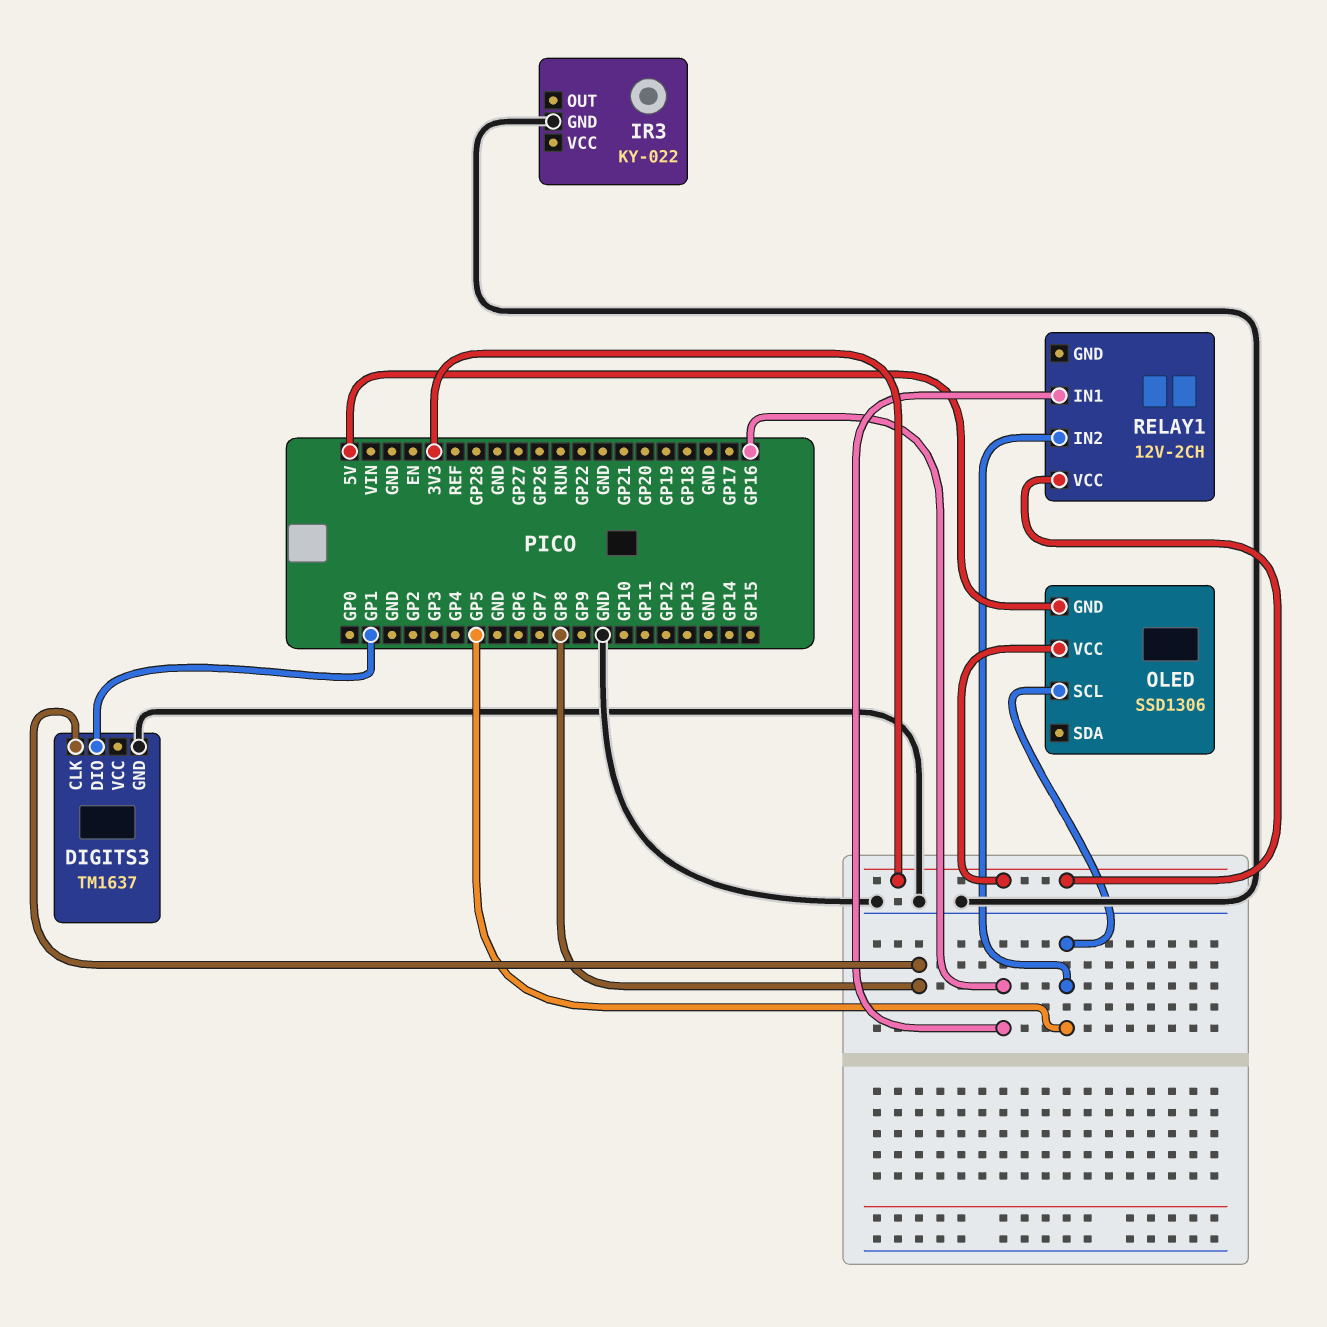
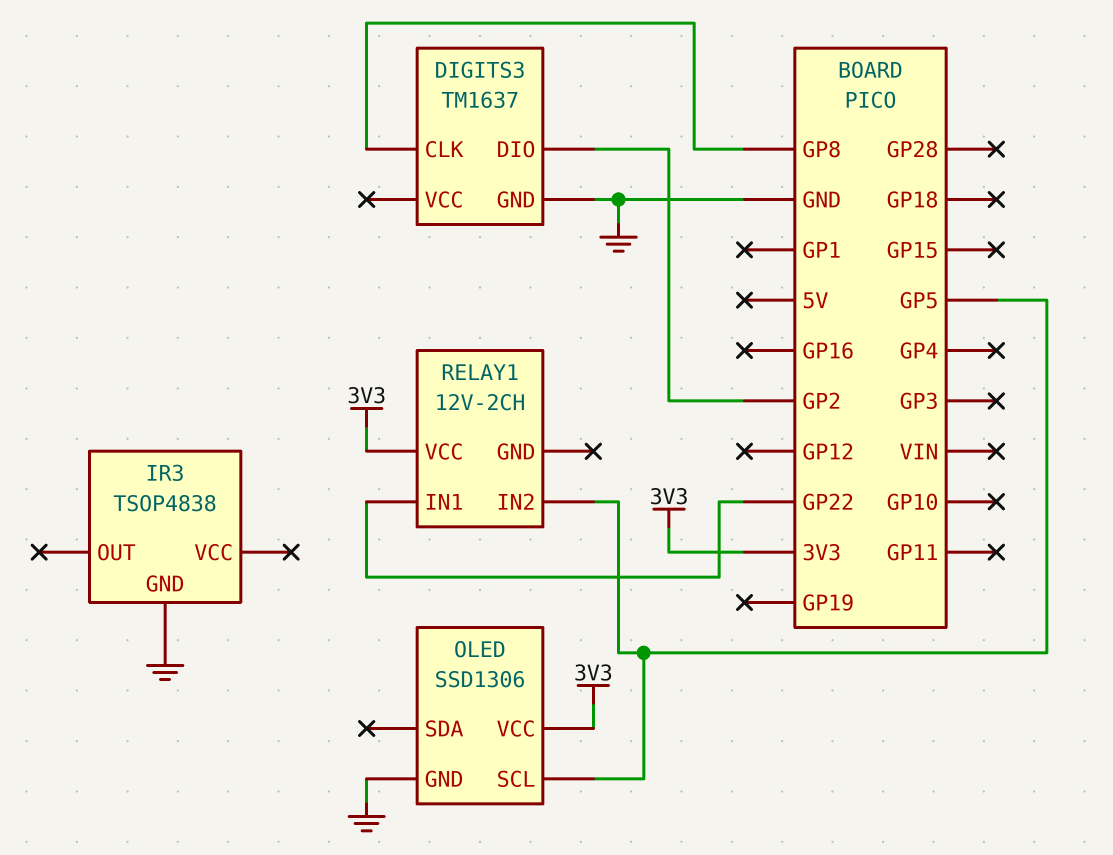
DIGITS3 pin DIO: GP1 -> GP2
IR3: KY-022 -> TSOP4838
OLED pin GND: 5V -> GND
RELAY1 pin IN1: GP16 -> GP22

